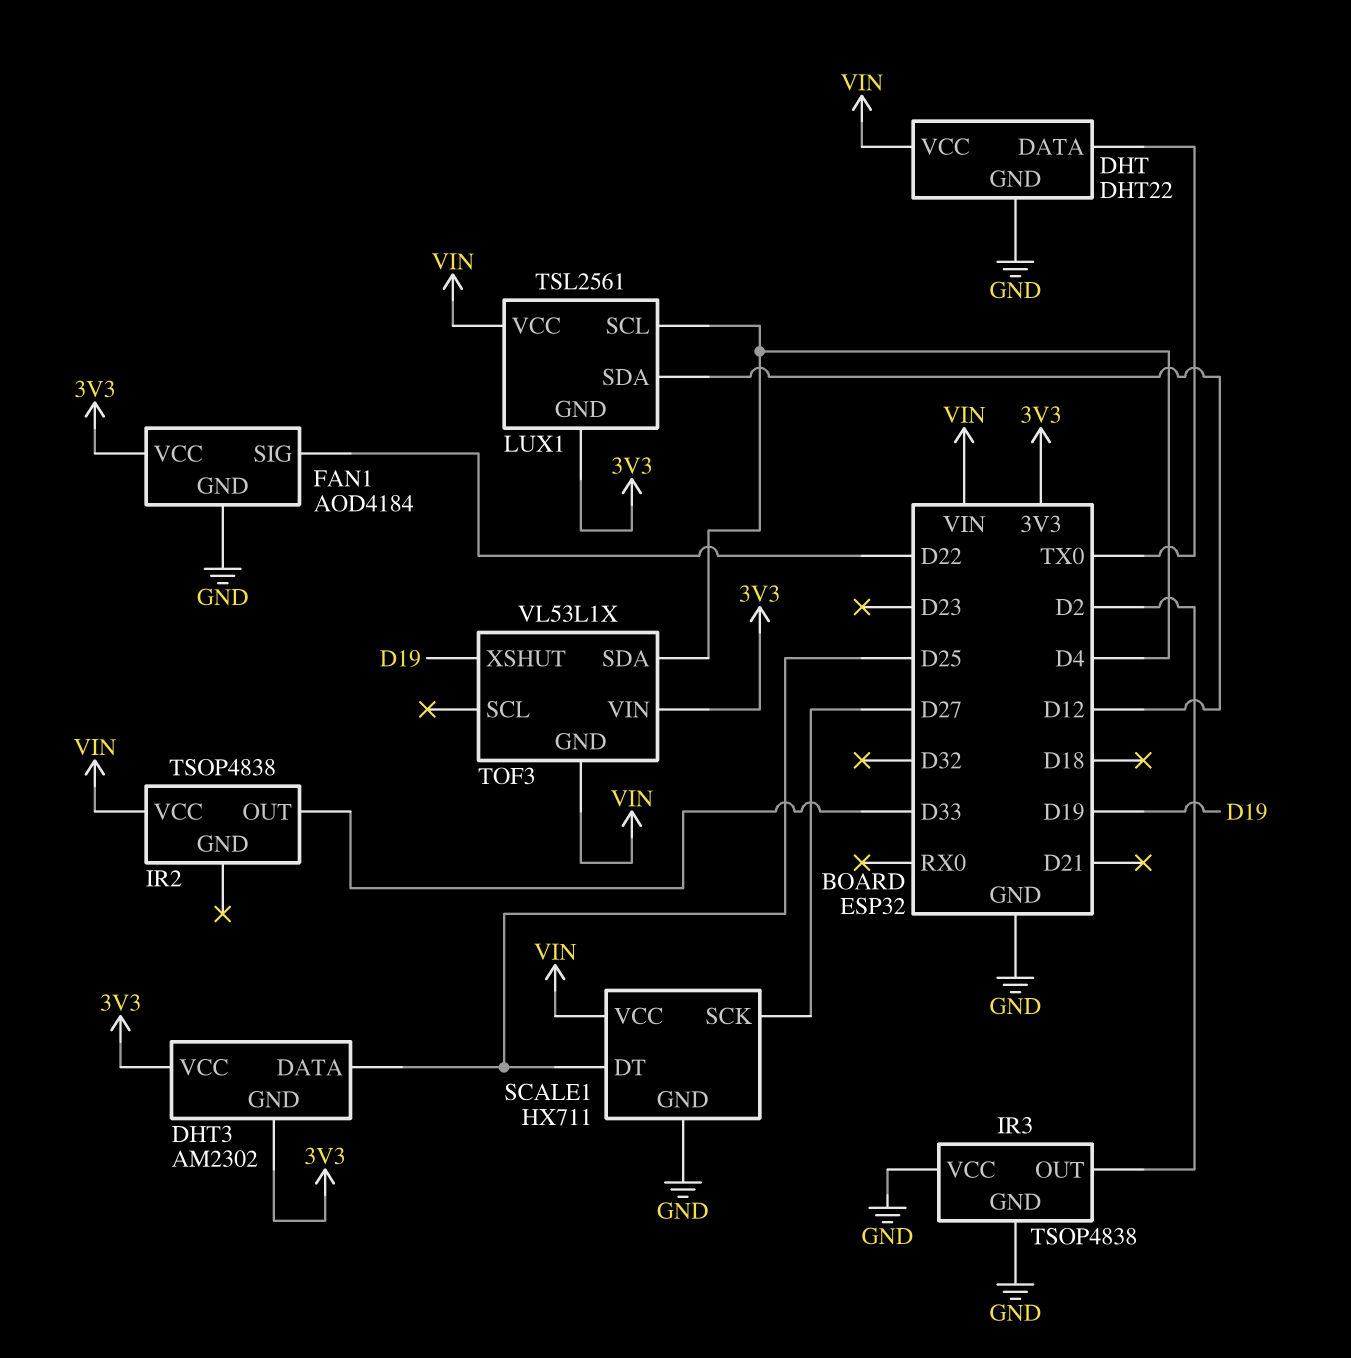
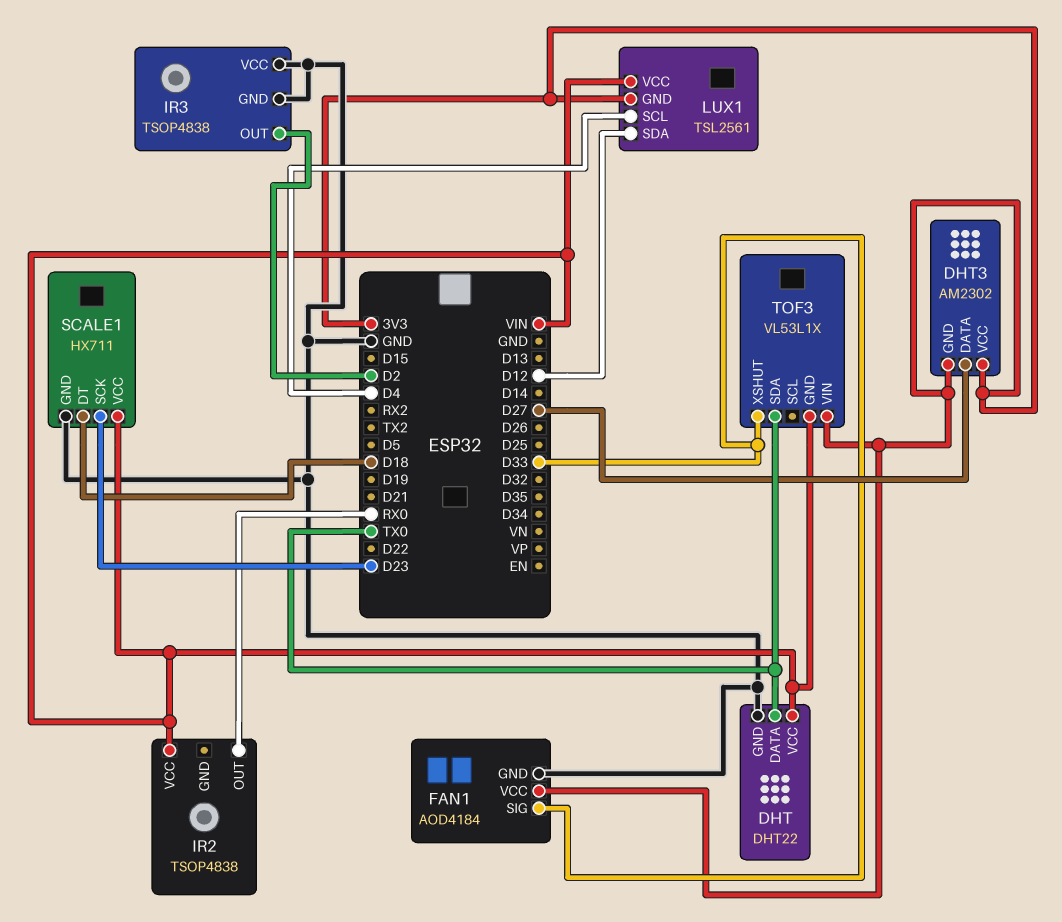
DHT3 pin DATA: D25 -> D27
FAN1 pin SIG: D22 -> D33
IR2 pin OUT: D33 -> RX0
SCALE1 pin DT: D25 -> D18
SCALE1 pin SCK: D27 -> D23
TOF3 pin SDA: D4 -> TX0
TOF3 pin XSHUT: D19 -> D33

